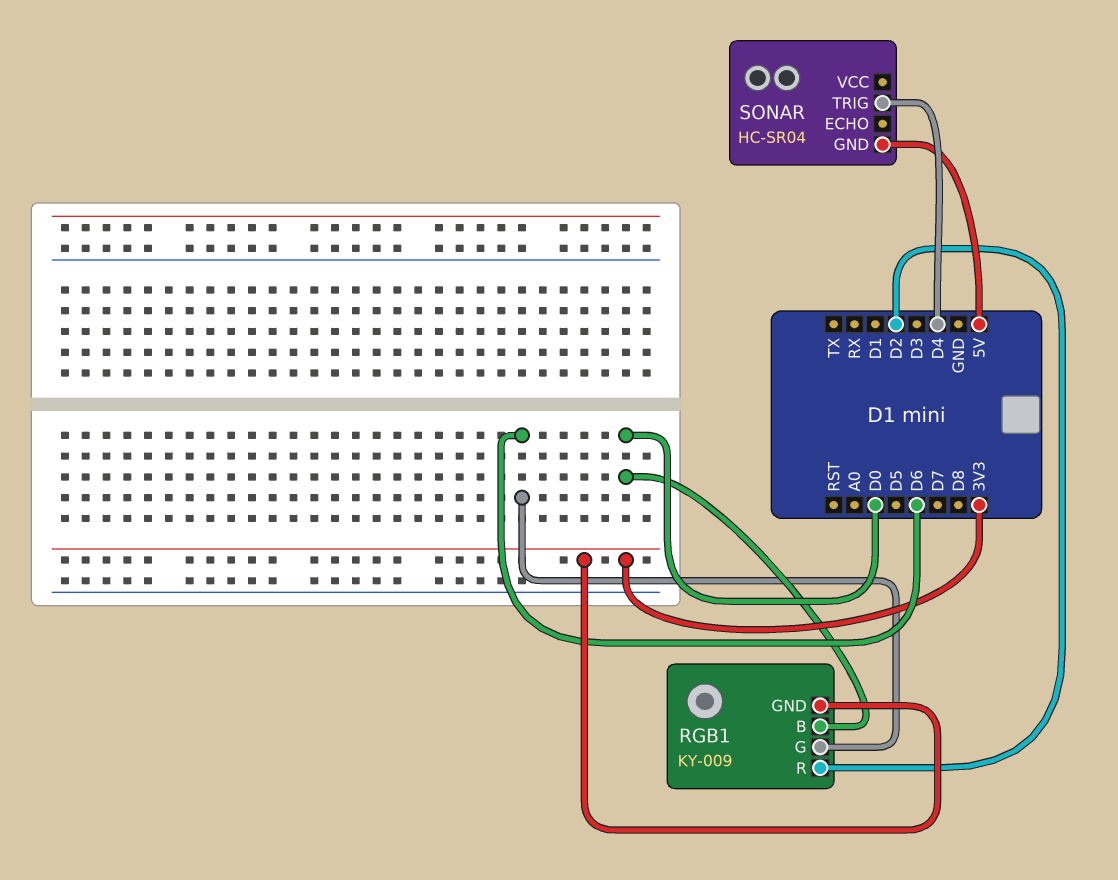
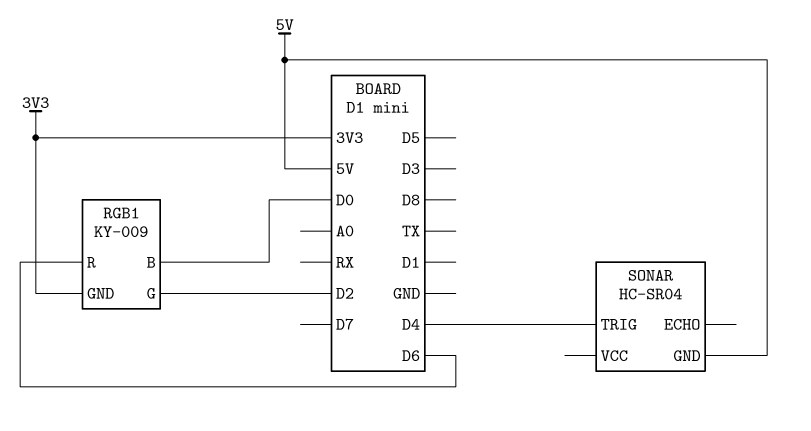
RGB1 pin G: D6 -> D2
RGB1 pin R: D2 -> D6

